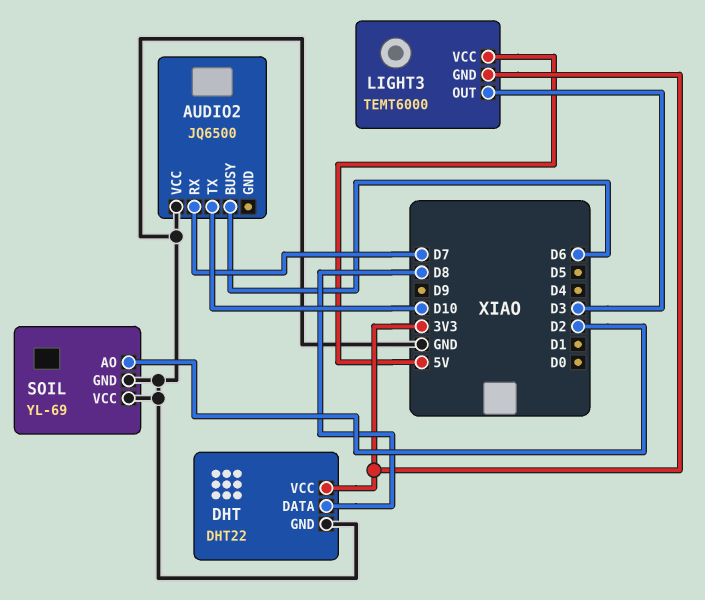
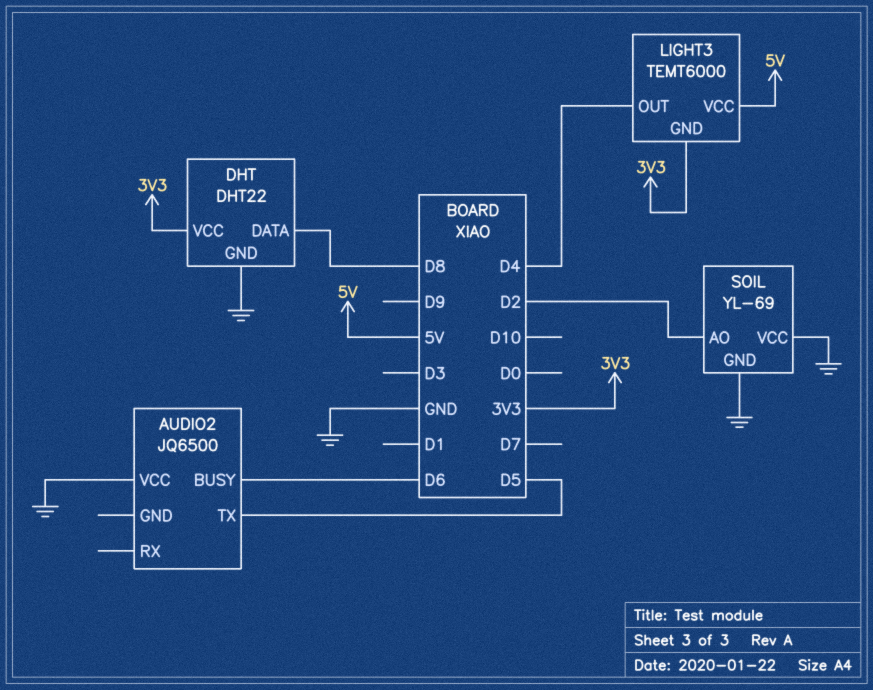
AUDIO2 pin RX: D7 -> none
AUDIO2 pin TX: D10 -> D5
LIGHT3 pin OUT: D3 -> D4

